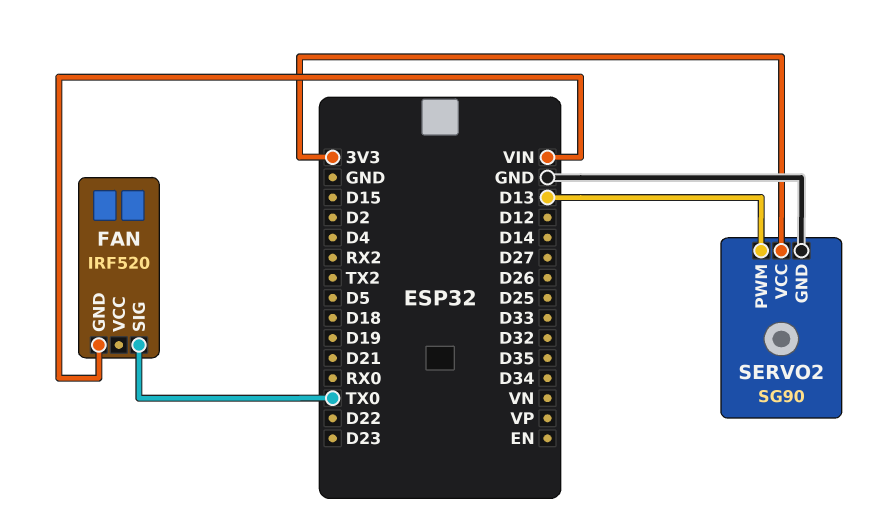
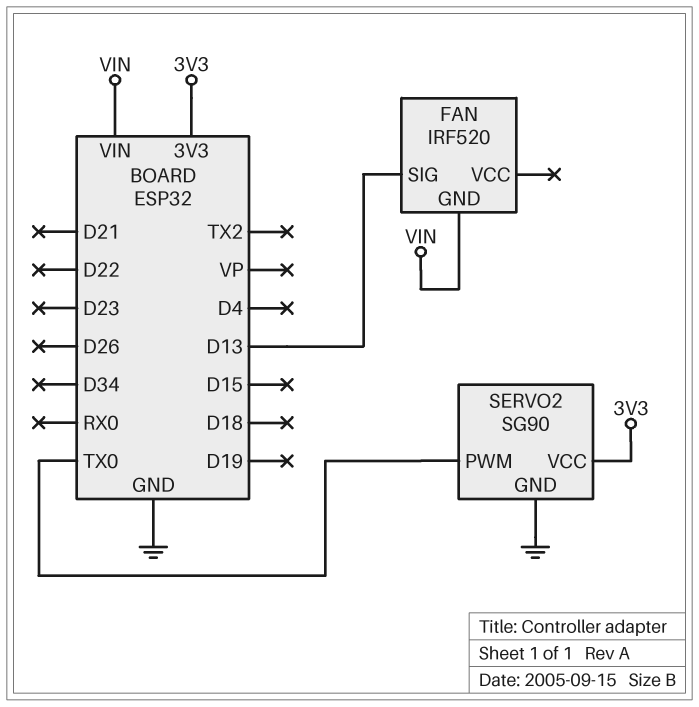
FAN pin SIG: TX0 -> D13
SERVO2 pin PWM: D13 -> TX0

